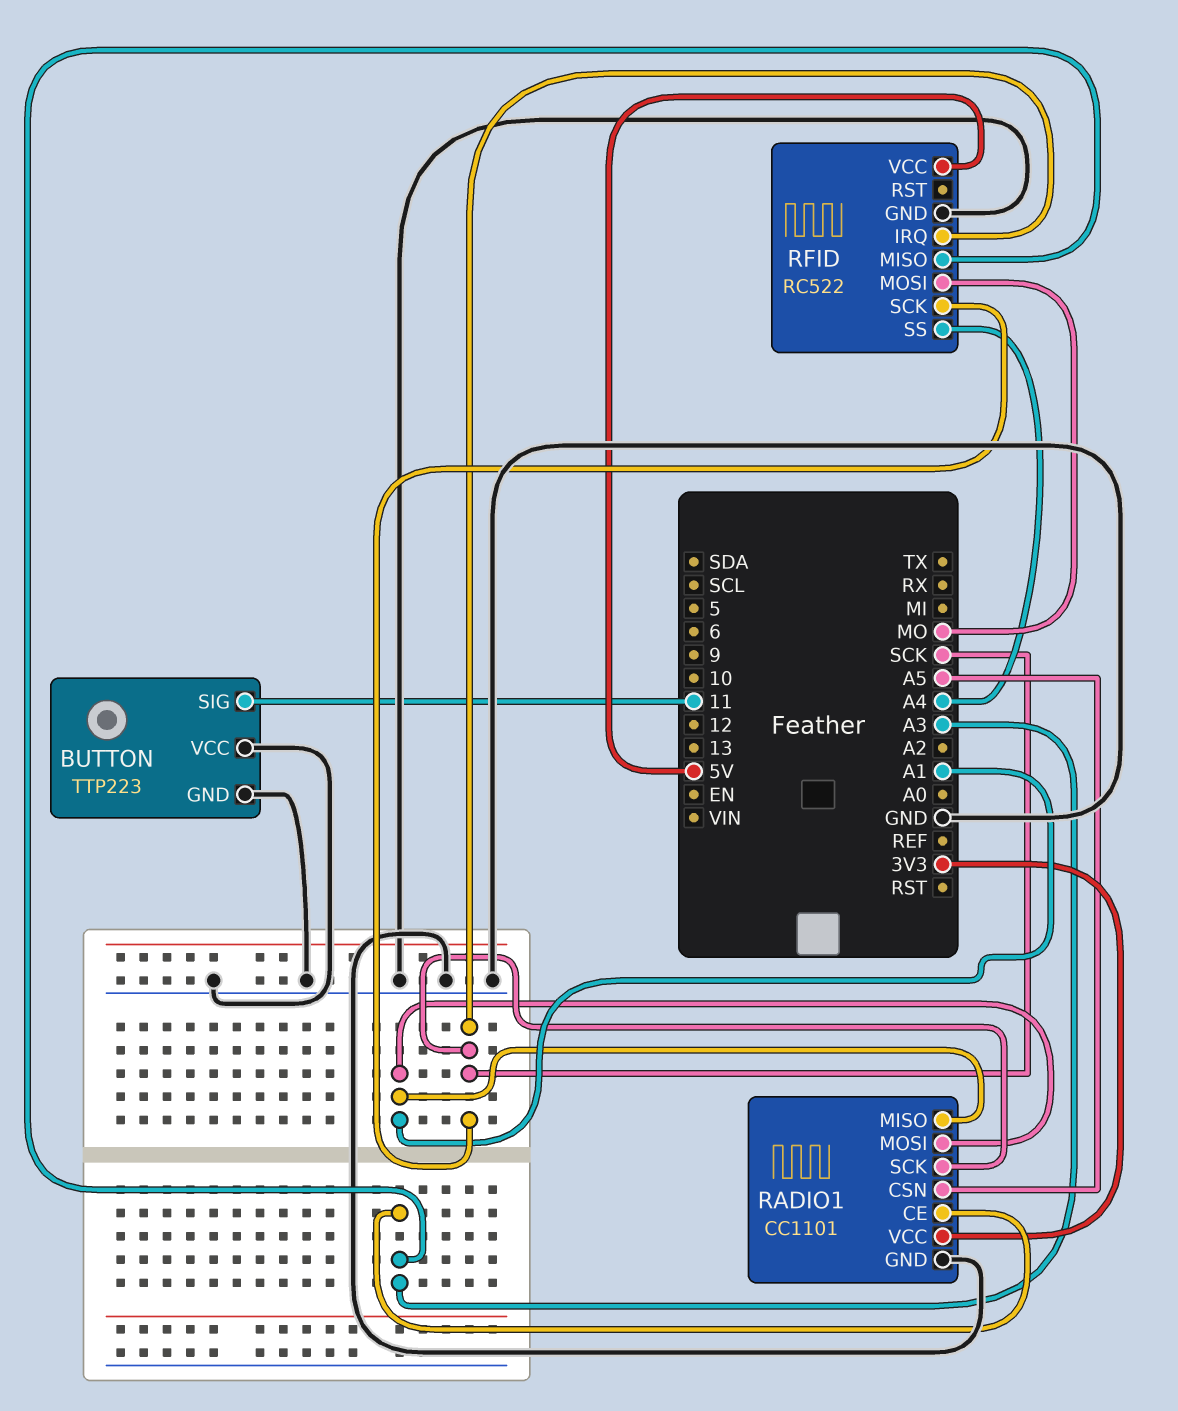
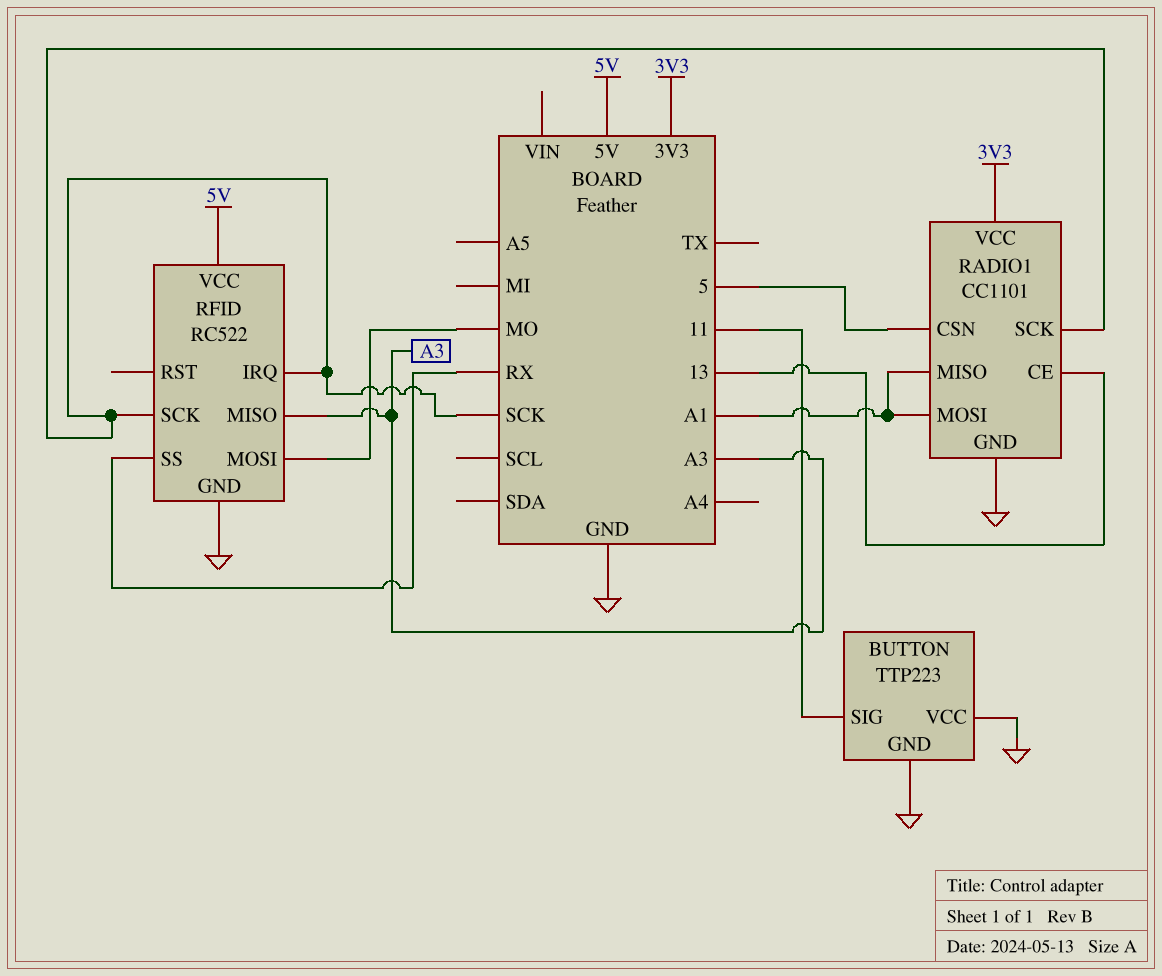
RADIO1 pin CE: A3 -> 13
RADIO1 pin CSN: A5 -> 5
RFID pin SS: A4 -> RX

